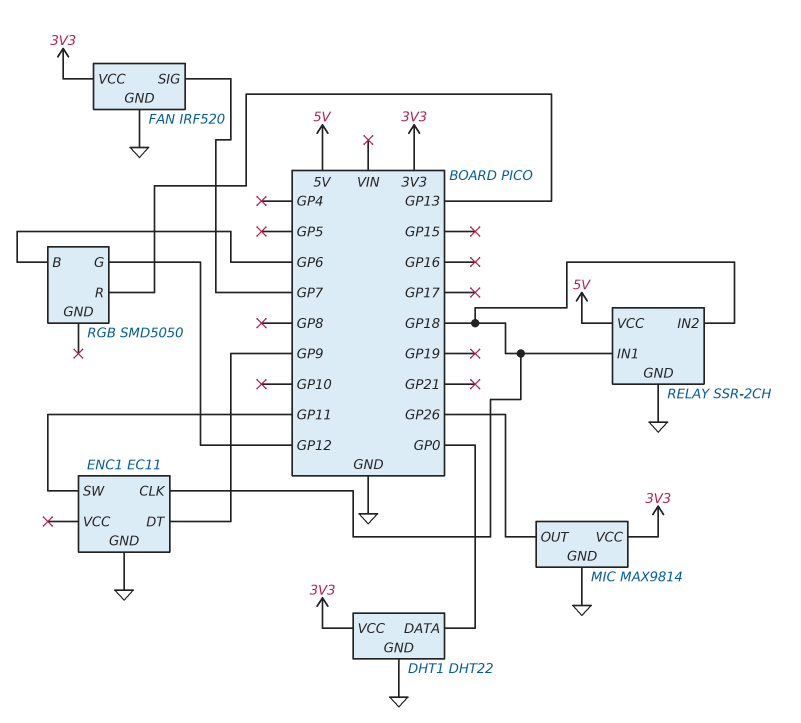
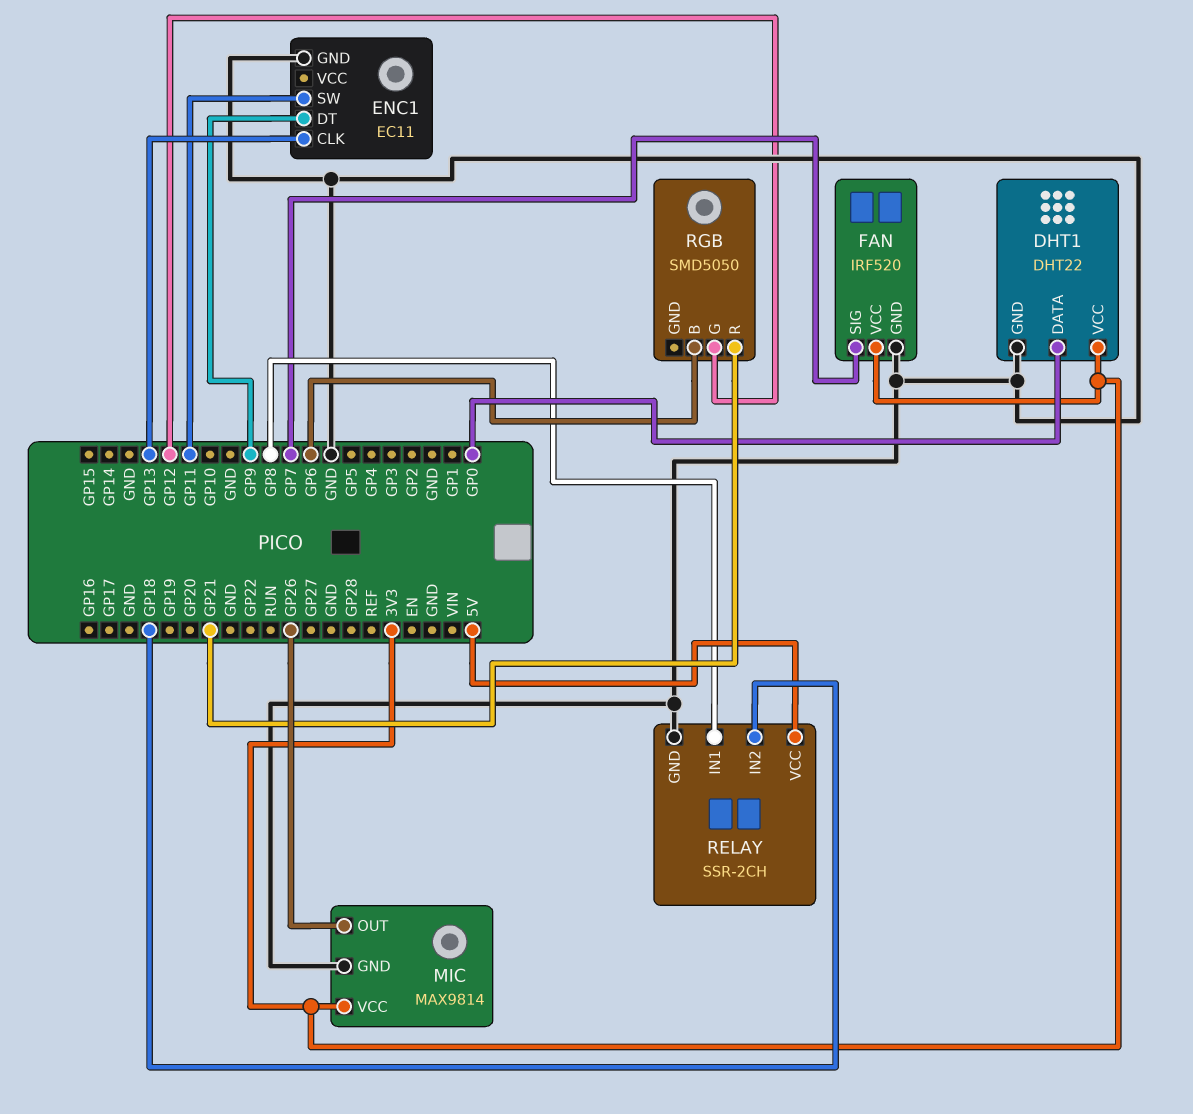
ENC1 pin CLK: GP18 -> GP13
RELAY pin IN1: GP18 -> GP8
RGB pin R: GP13 -> GP21

